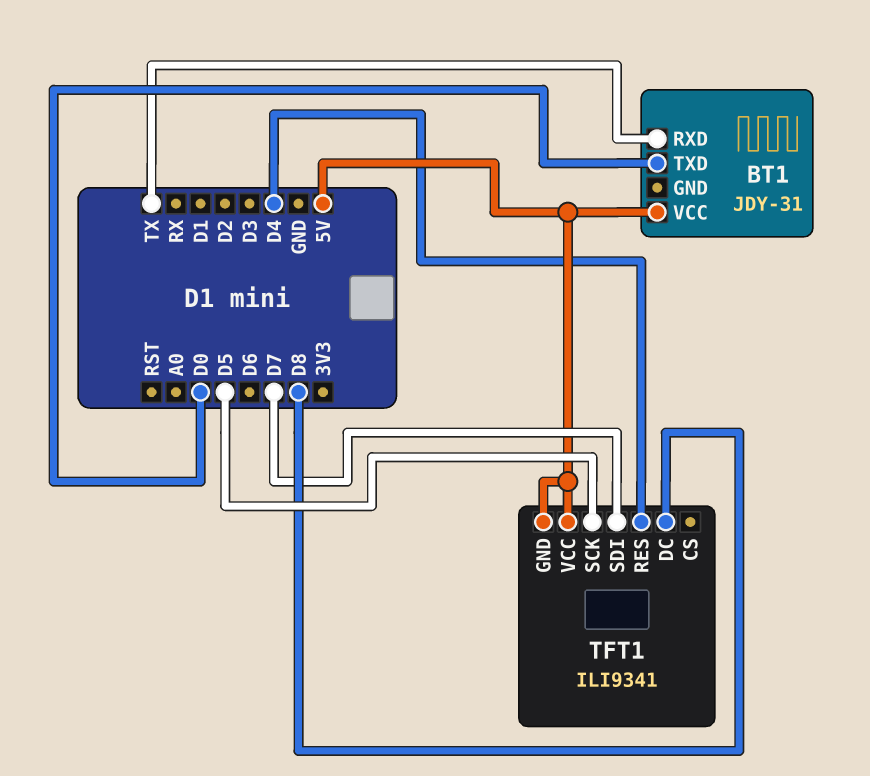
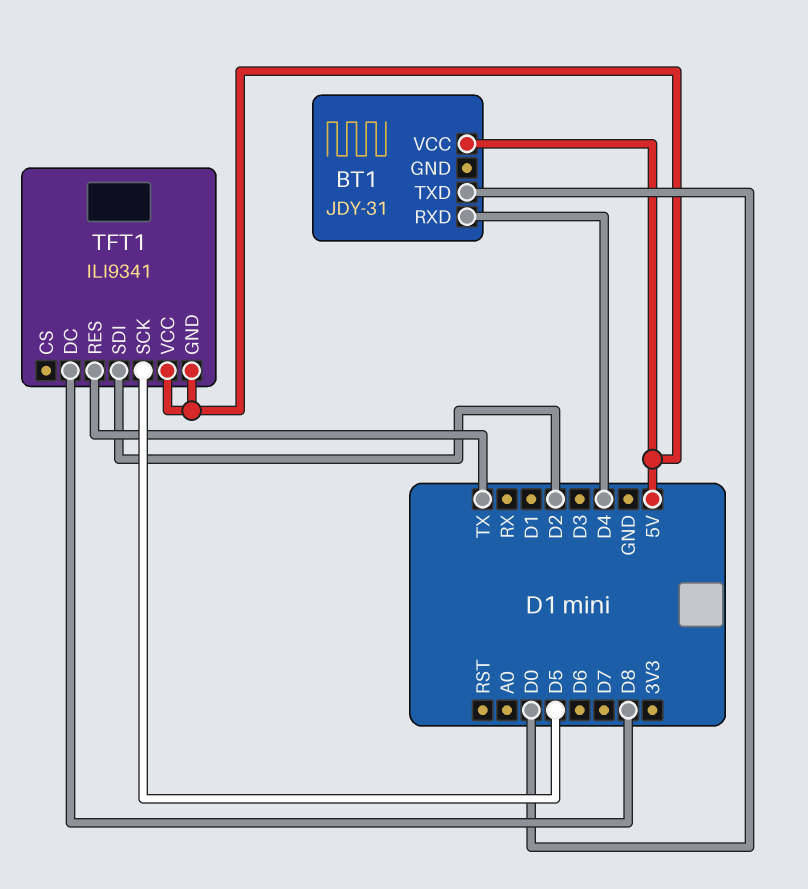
BT1 pin RXD: TX -> D4
TFT1 pin RES: D4 -> TX
TFT1 pin SDI: D7 -> D2

